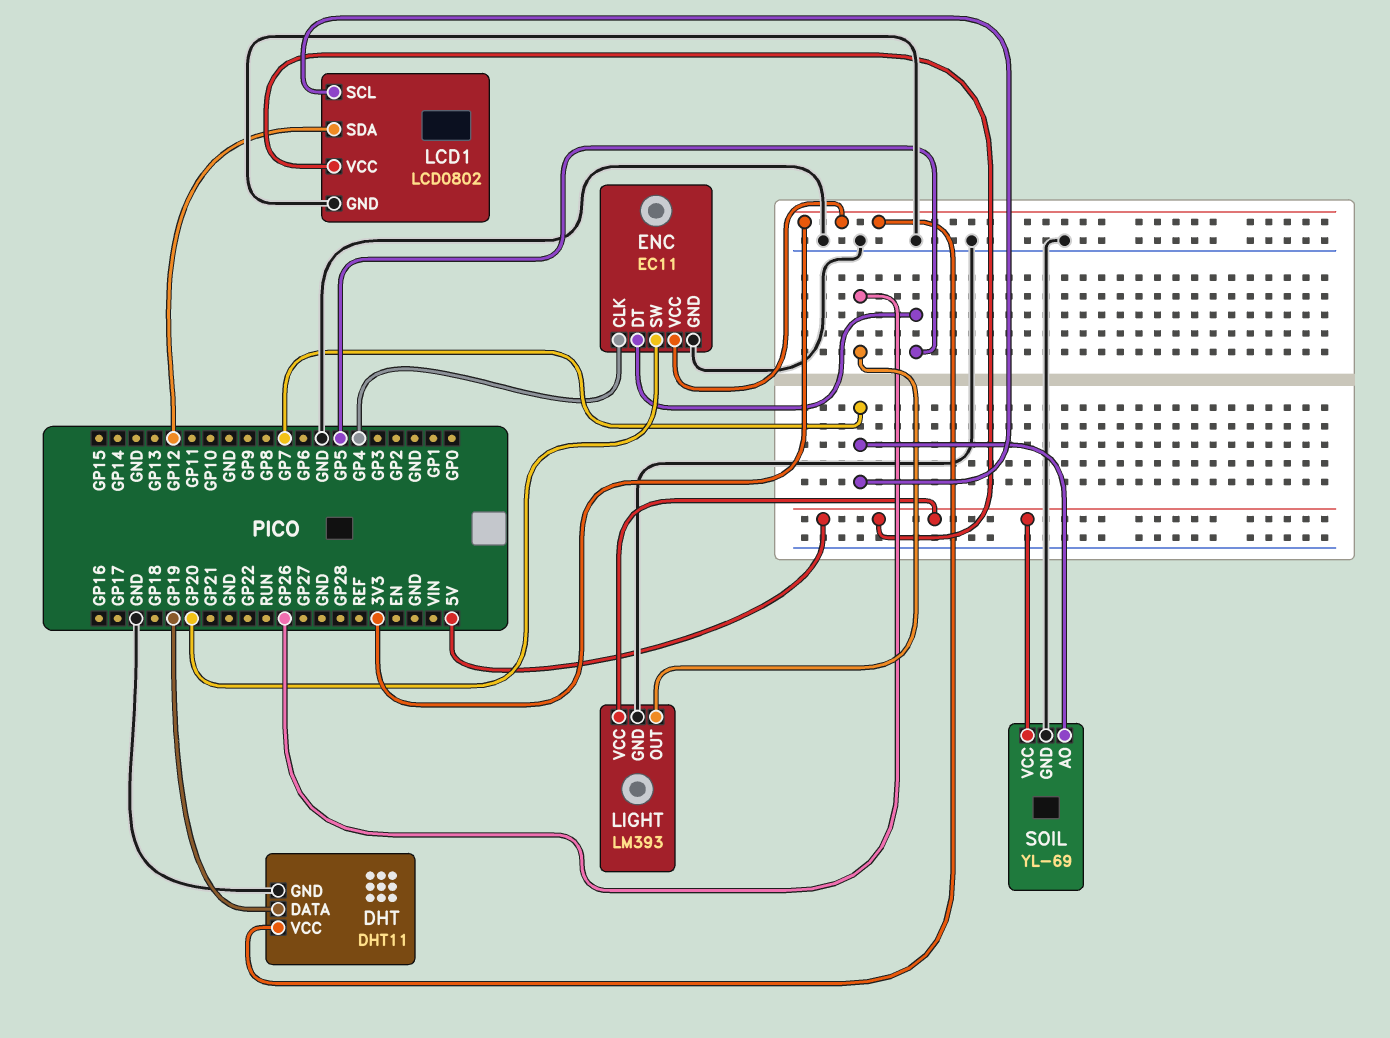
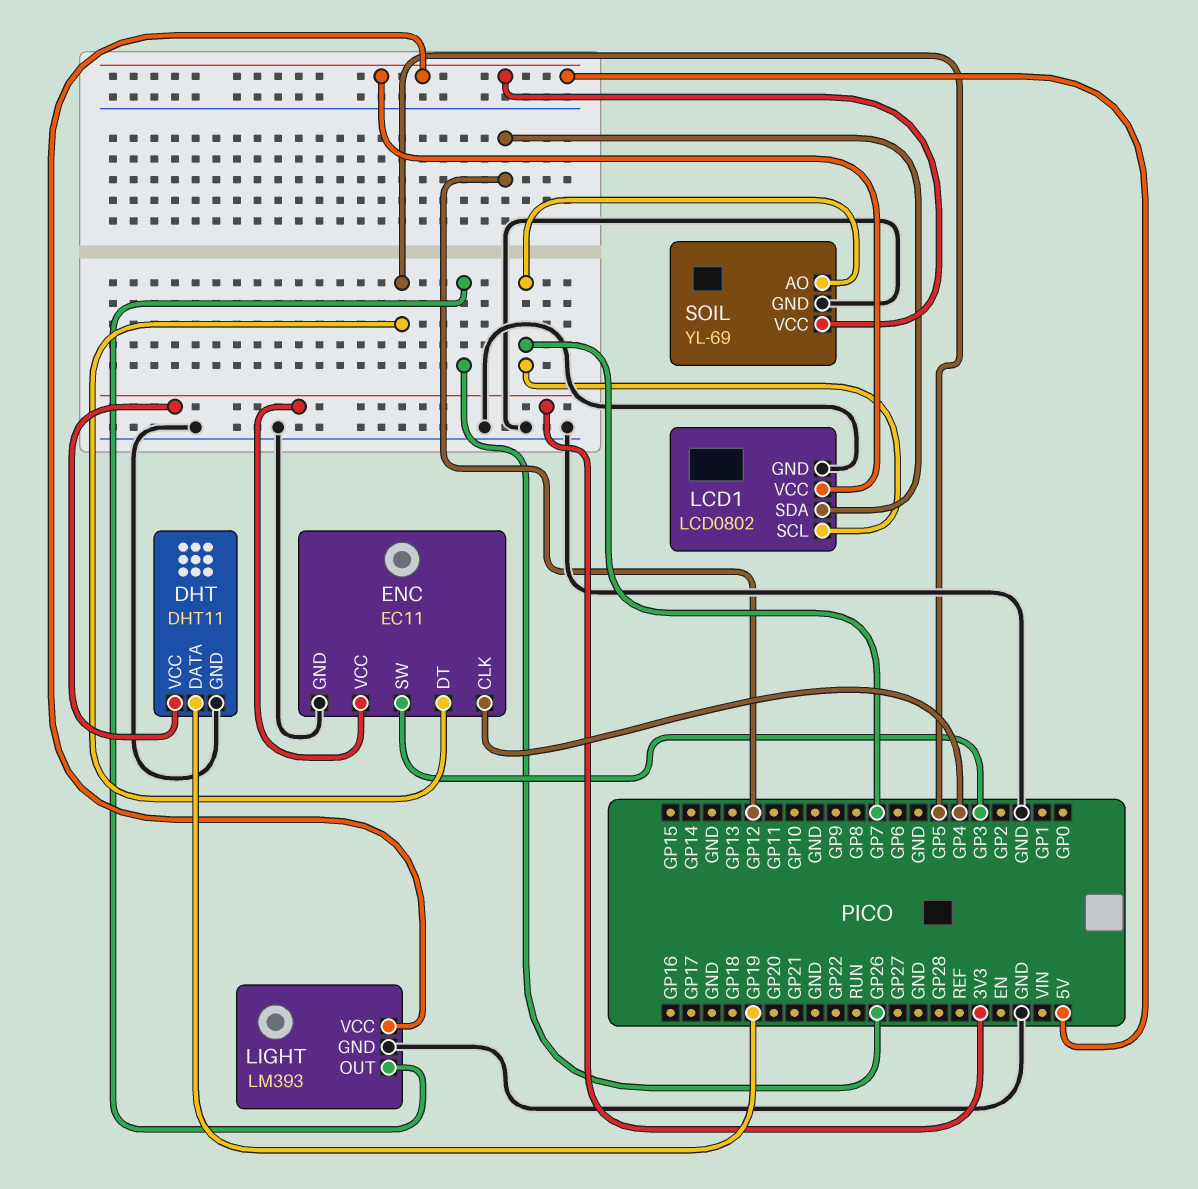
ENC pin SW: GP20 -> GP3

